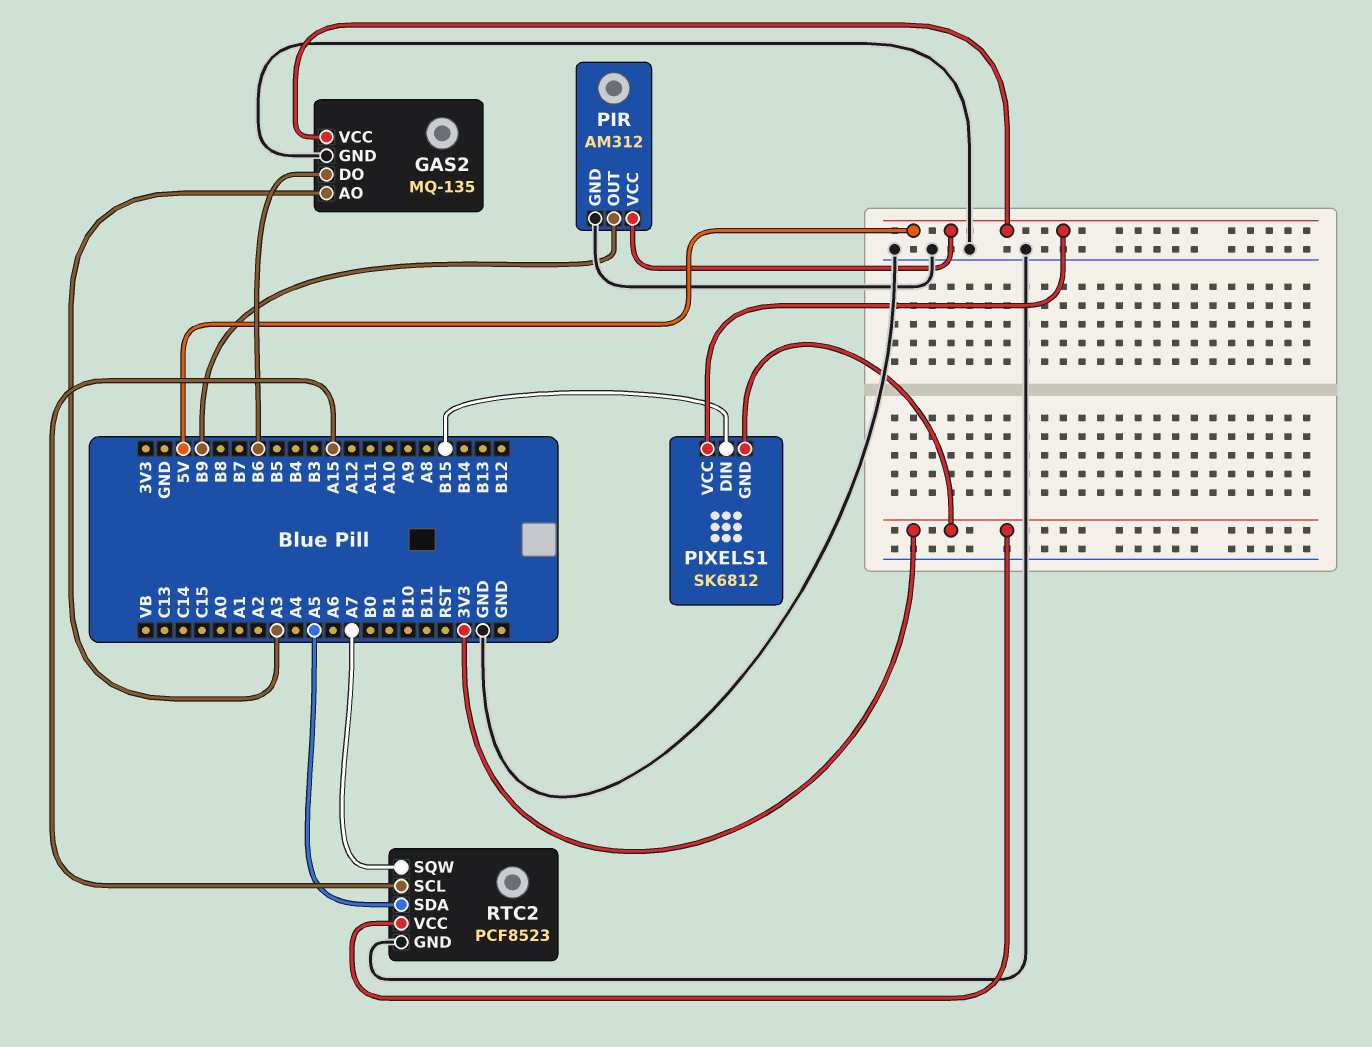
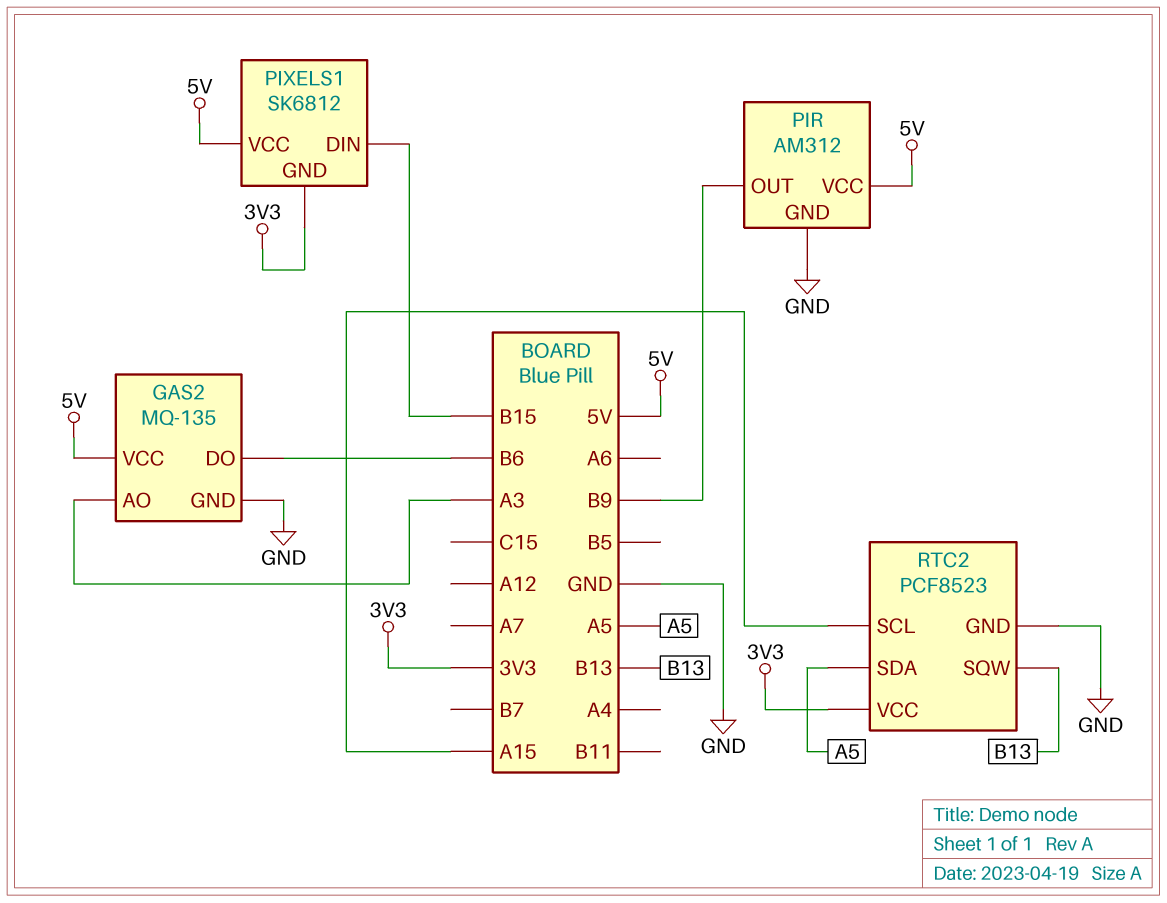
RTC2 pin SQW: A7 -> B13

